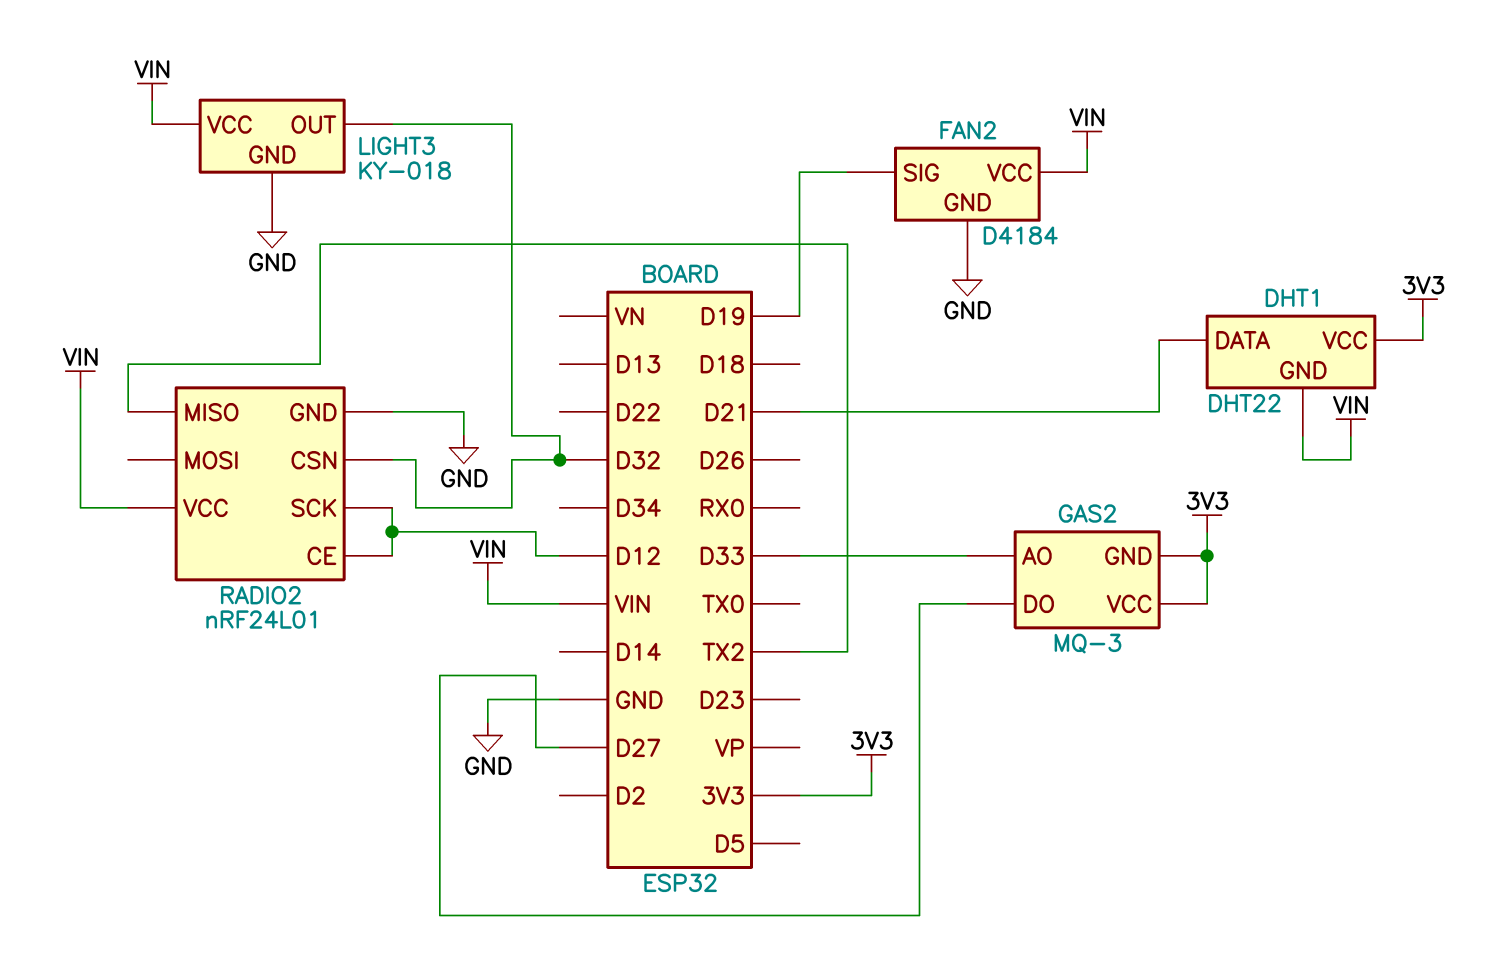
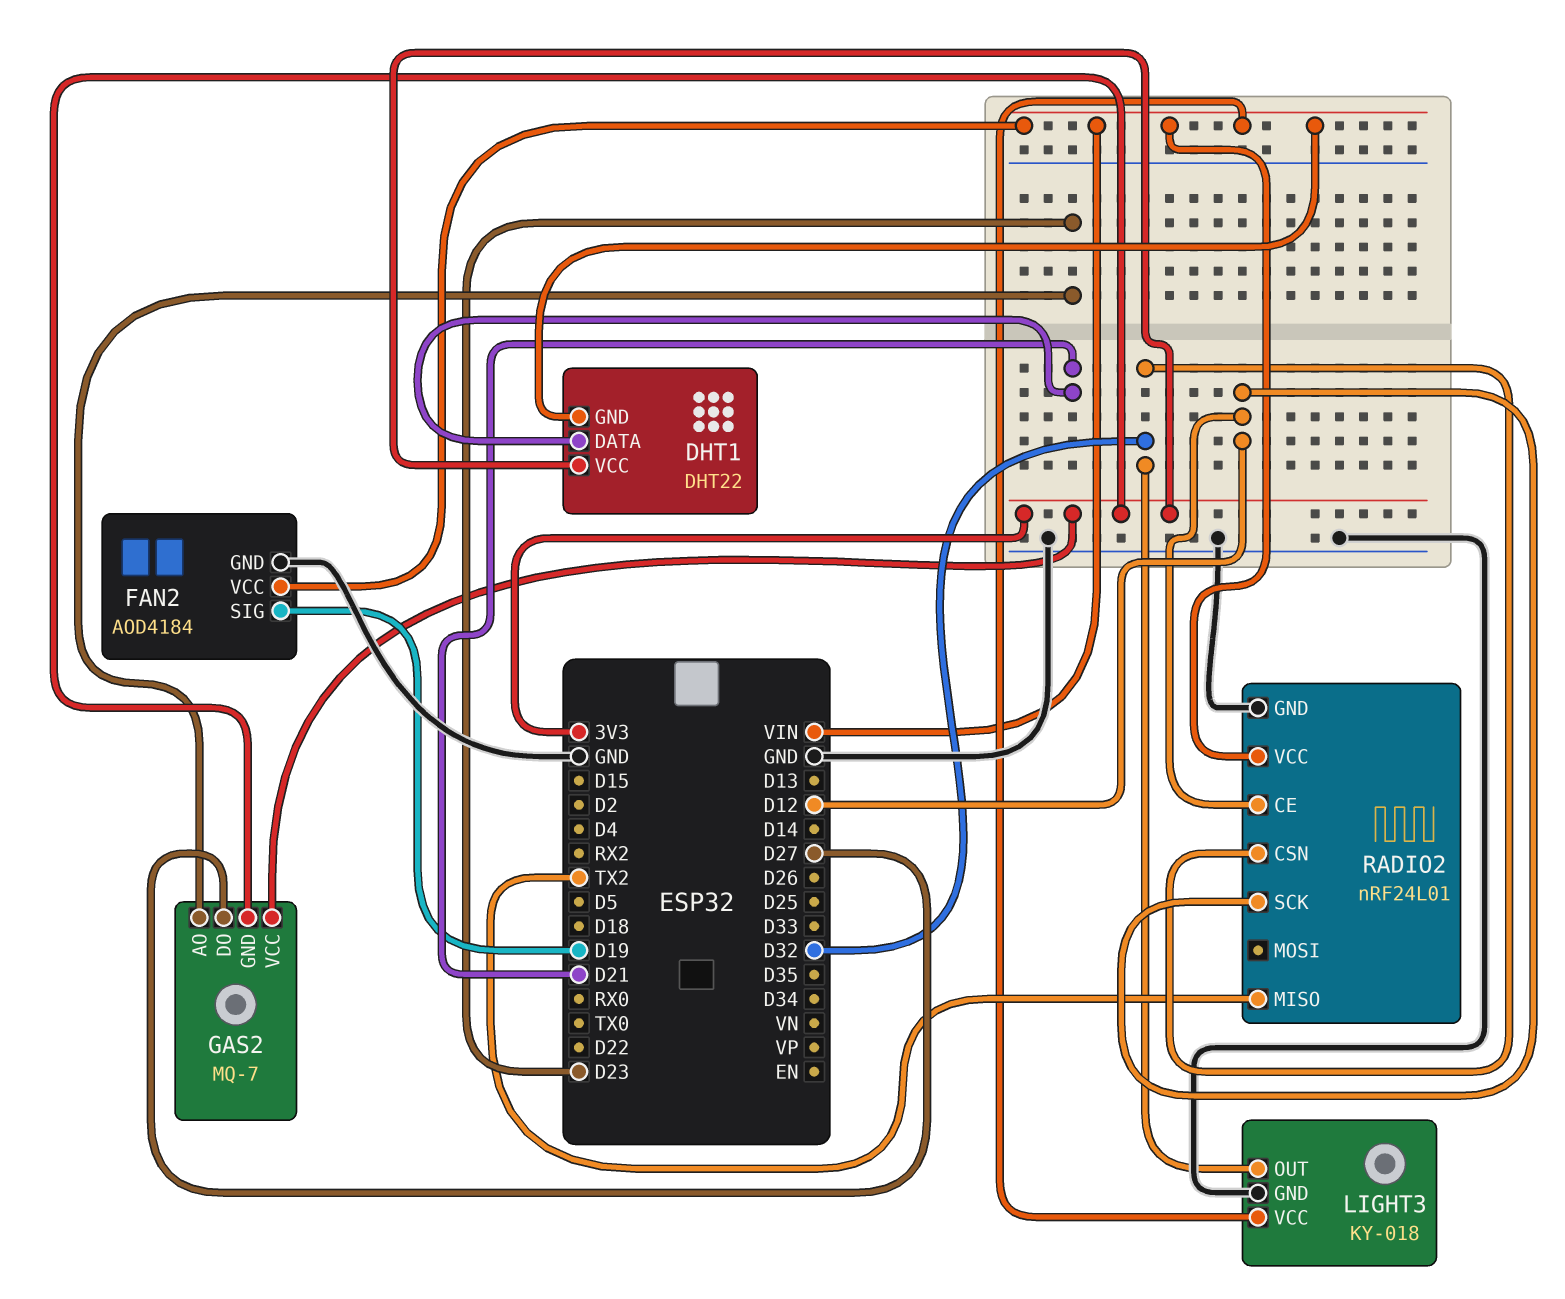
FAN2: D4184 -> AOD4184
GAS2: MQ-3 -> MQ-7
GAS2 pin AO: D33 -> D23

